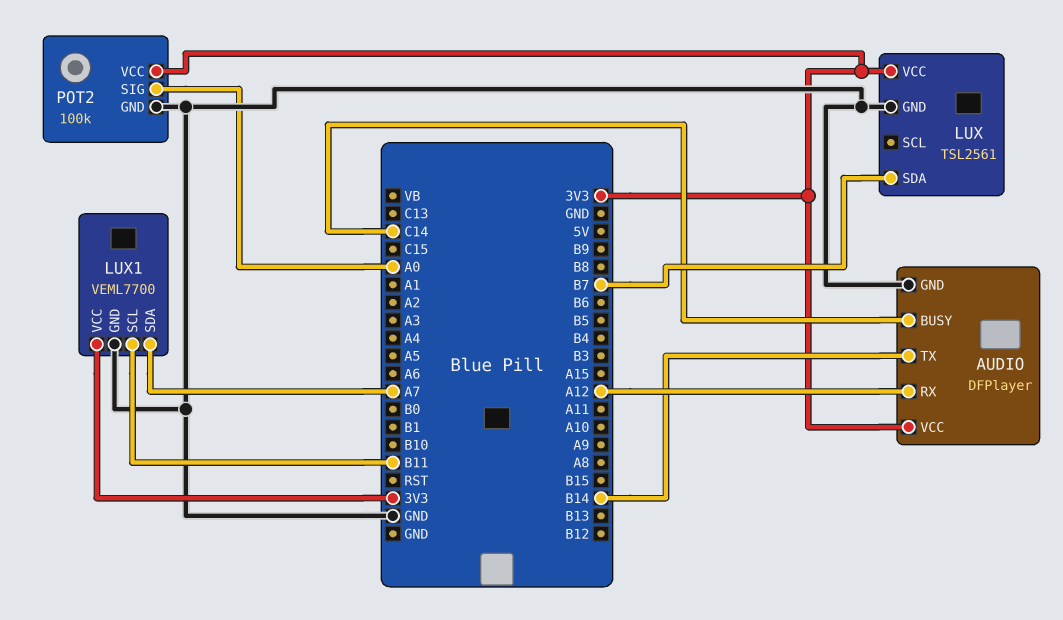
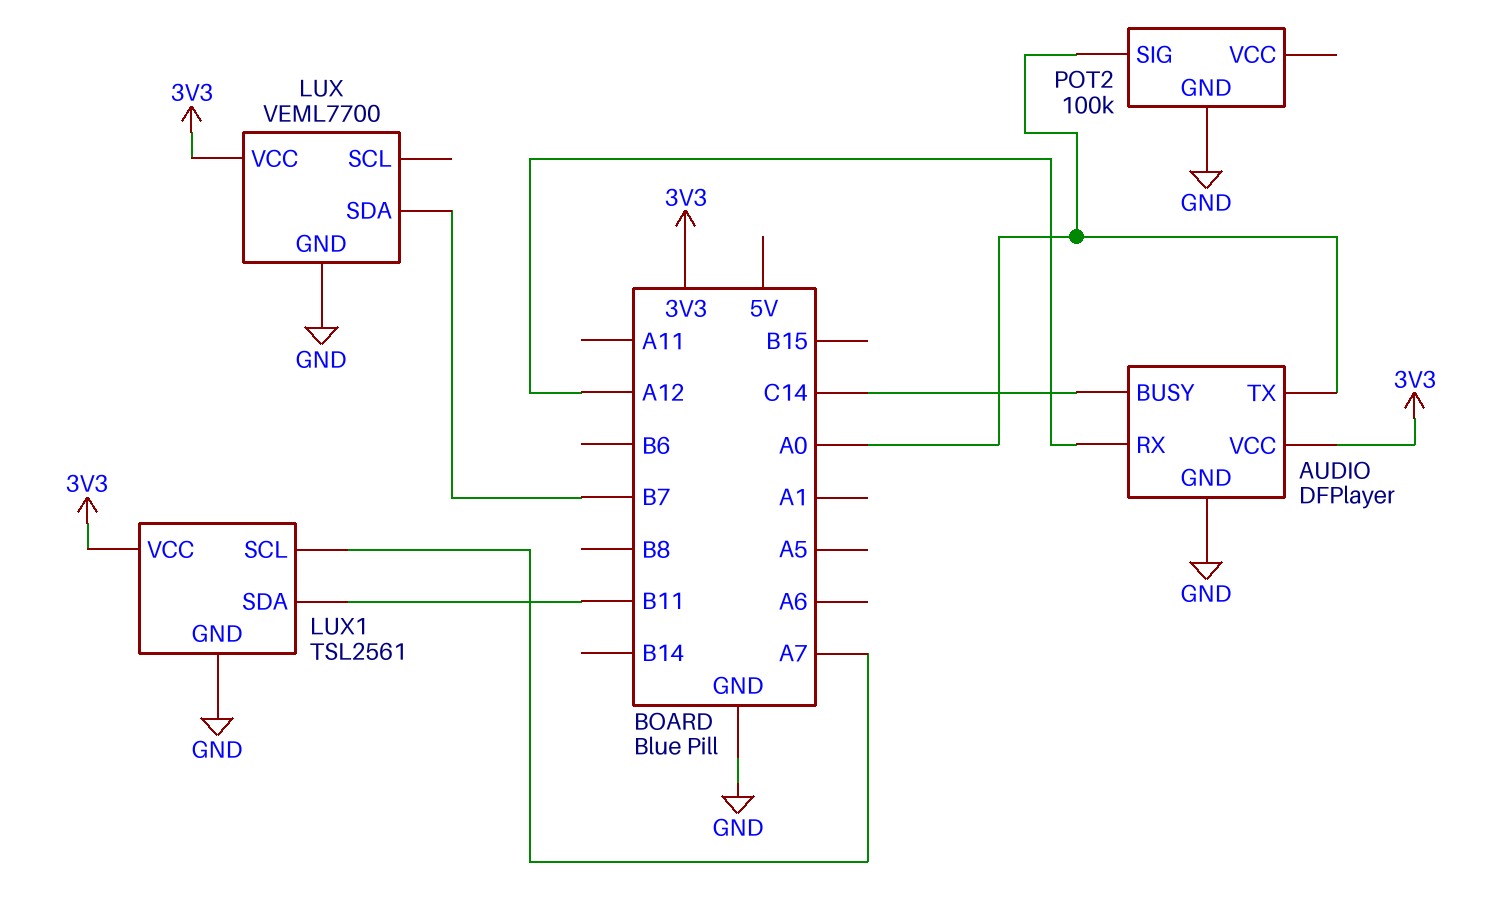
AUDIO pin TX: B14 -> A0
LUX: TSL2561 -> VEML7700
LUX1: VEML7700 -> TSL2561
LUX1 pin SCL: B11 -> A7
LUX1 pin SDA: A7 -> B11
POT2 pin VCC: 3V3 -> none

